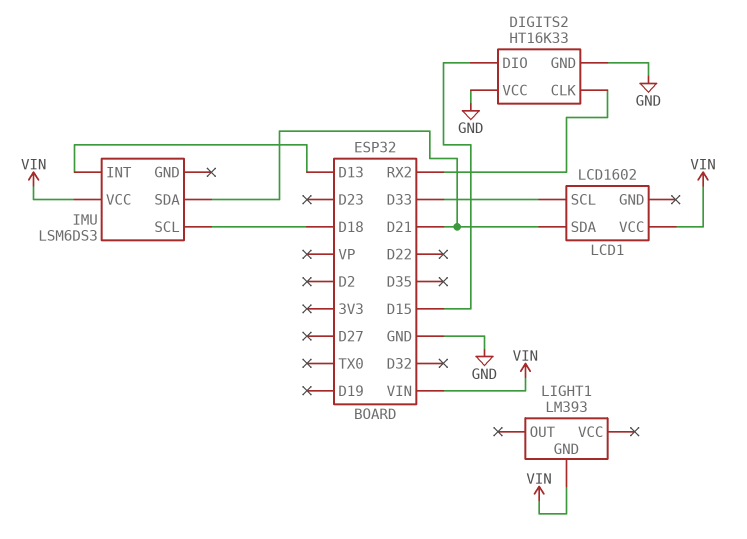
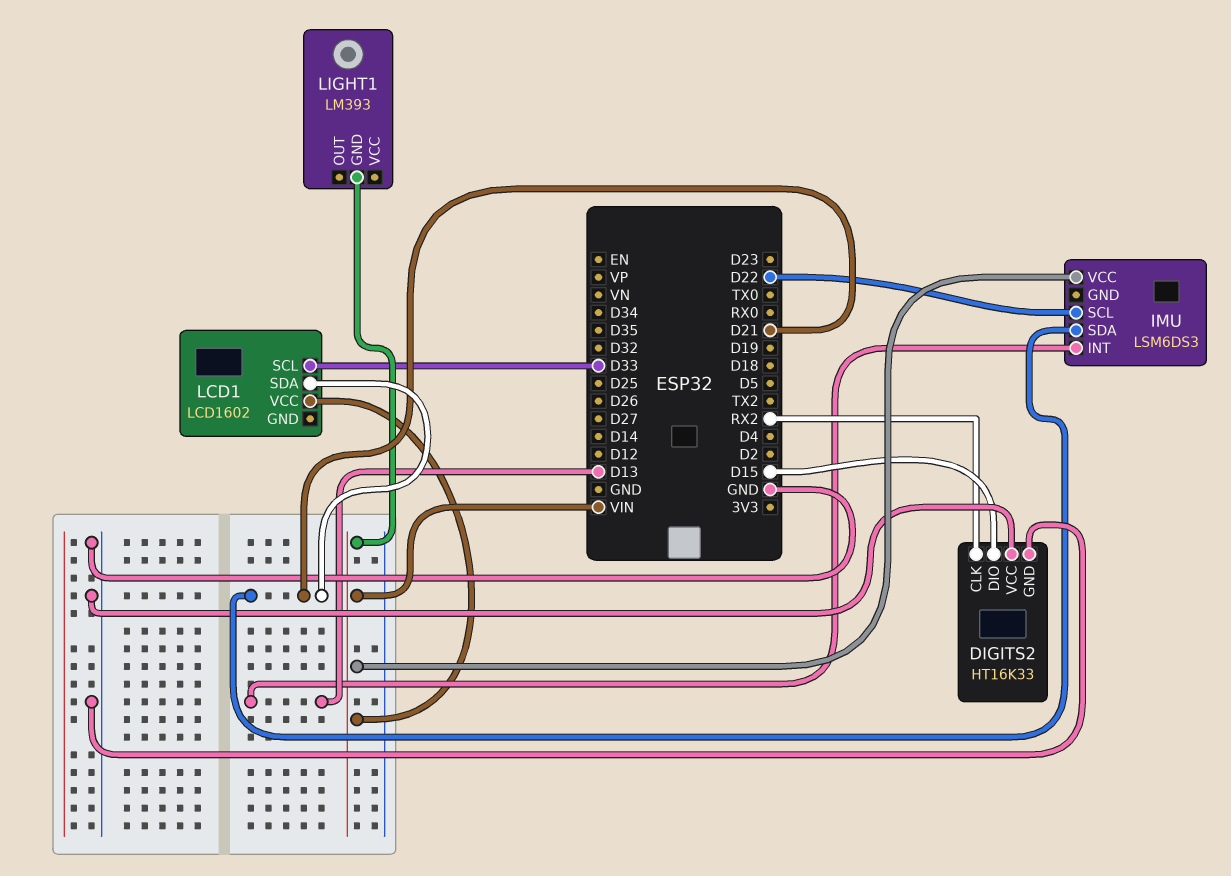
IMU pin SCL: D18 -> D22

